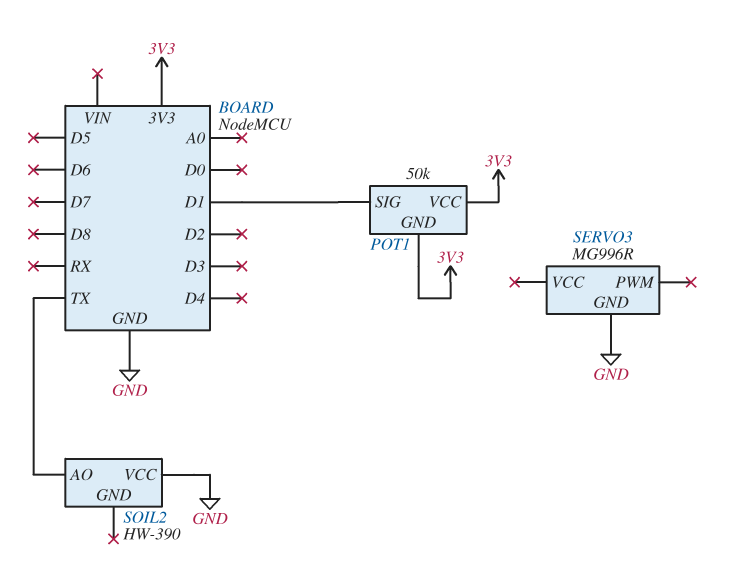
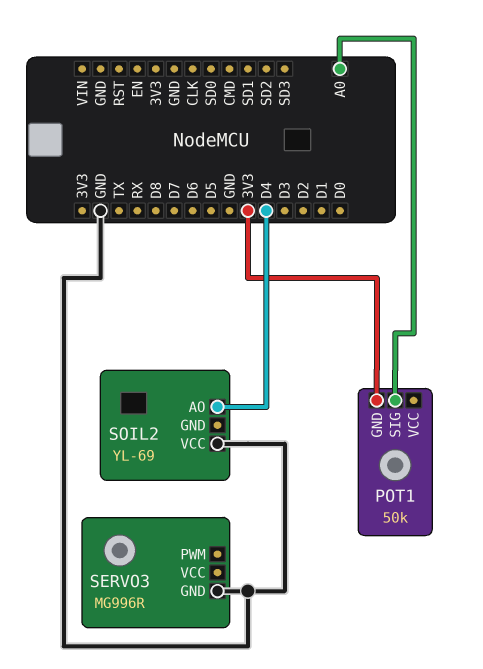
POT1 pin SIG: D1 -> A0
POT1 pin VCC: 3V3 -> none
SOIL2: HW-390 -> YL-69
SOIL2 pin AO: TX -> D4

